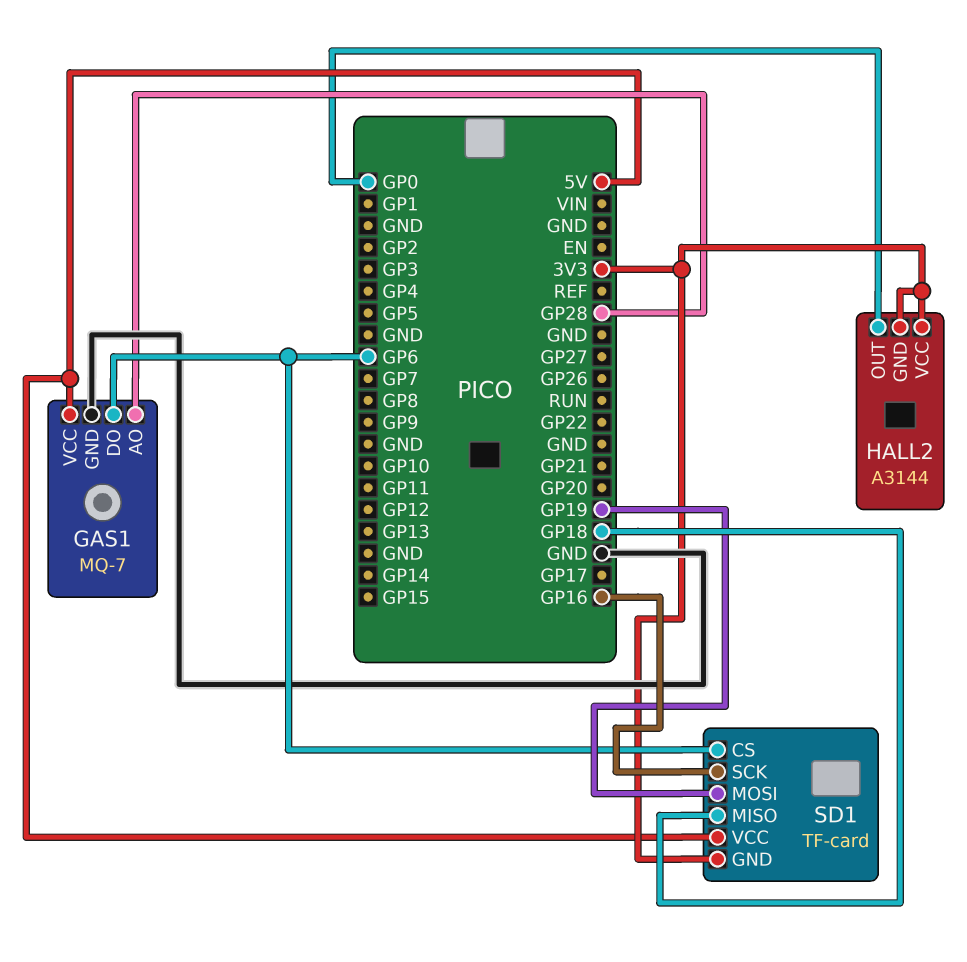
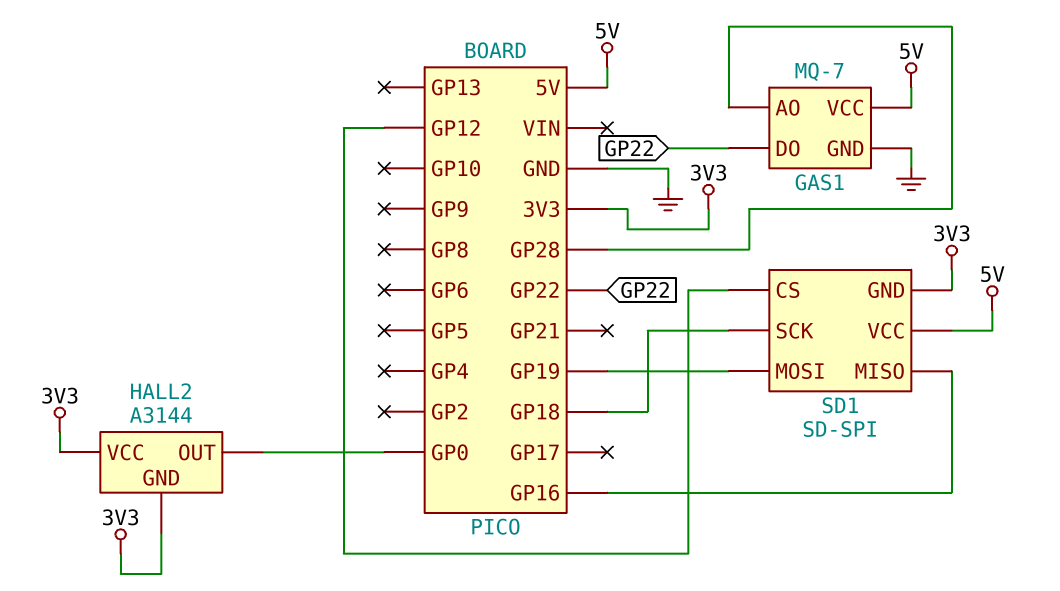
GAS1 pin DO: GP6 -> GP22
SD1: TF-card -> SD-SPI
SD1 pin CS: GP6 -> GP12
SD1 pin MISO: GP18 -> GP16
SD1 pin SCK: GP16 -> GP18

